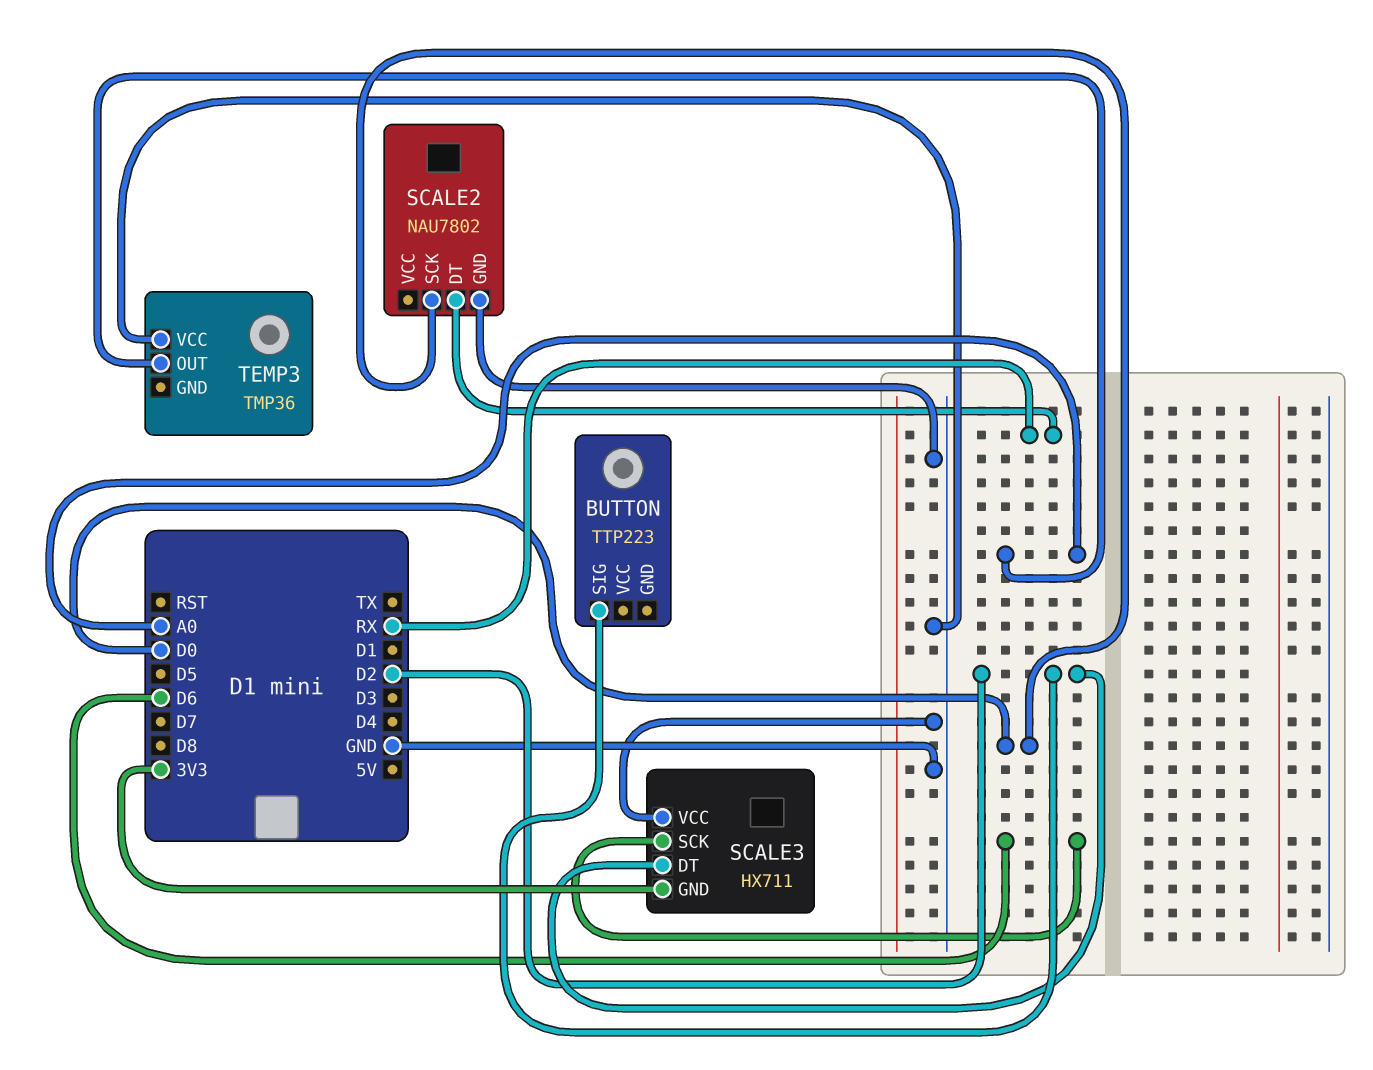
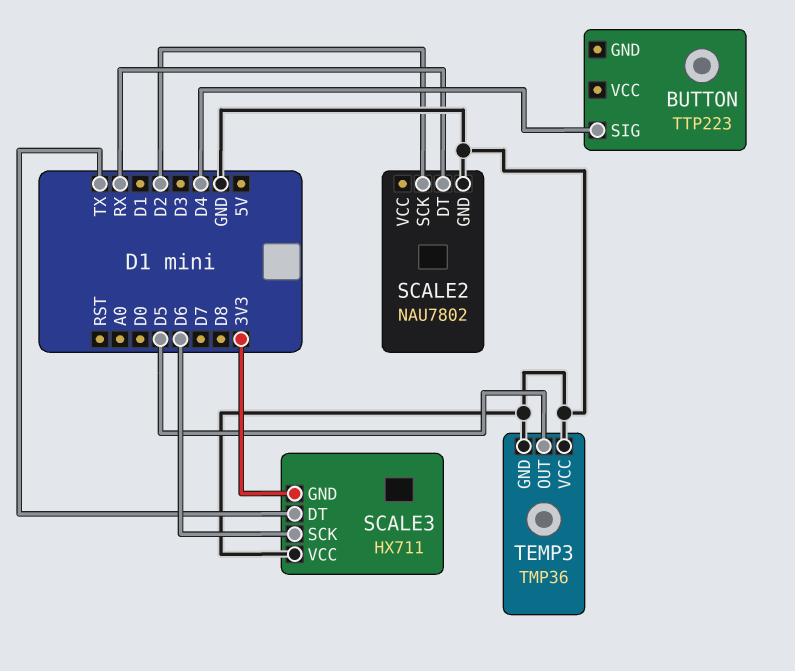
BUTTON pin SIG: D2 -> D4
SCALE2 pin SCK: D0 -> D2
SCALE3 pin DT: D2 -> TX
TEMP3 pin GND: none -> GND
TEMP3 pin OUT: A0 -> D5

